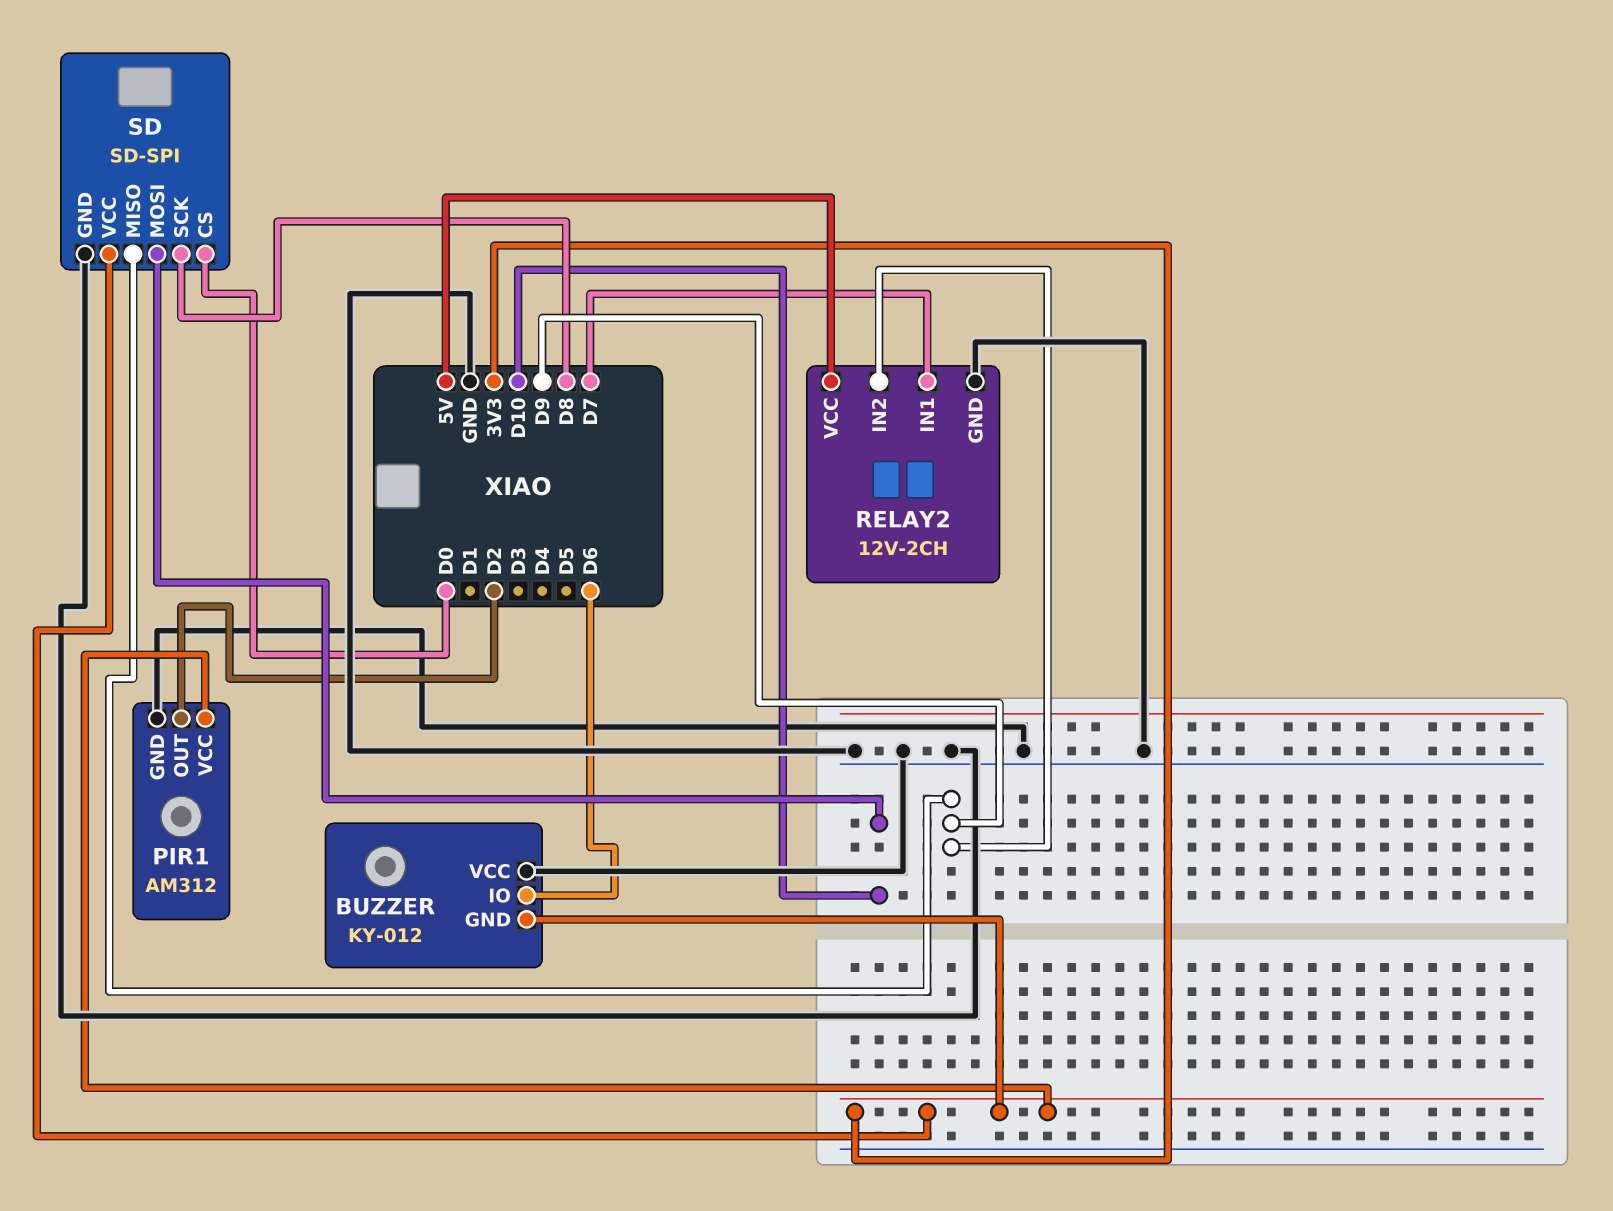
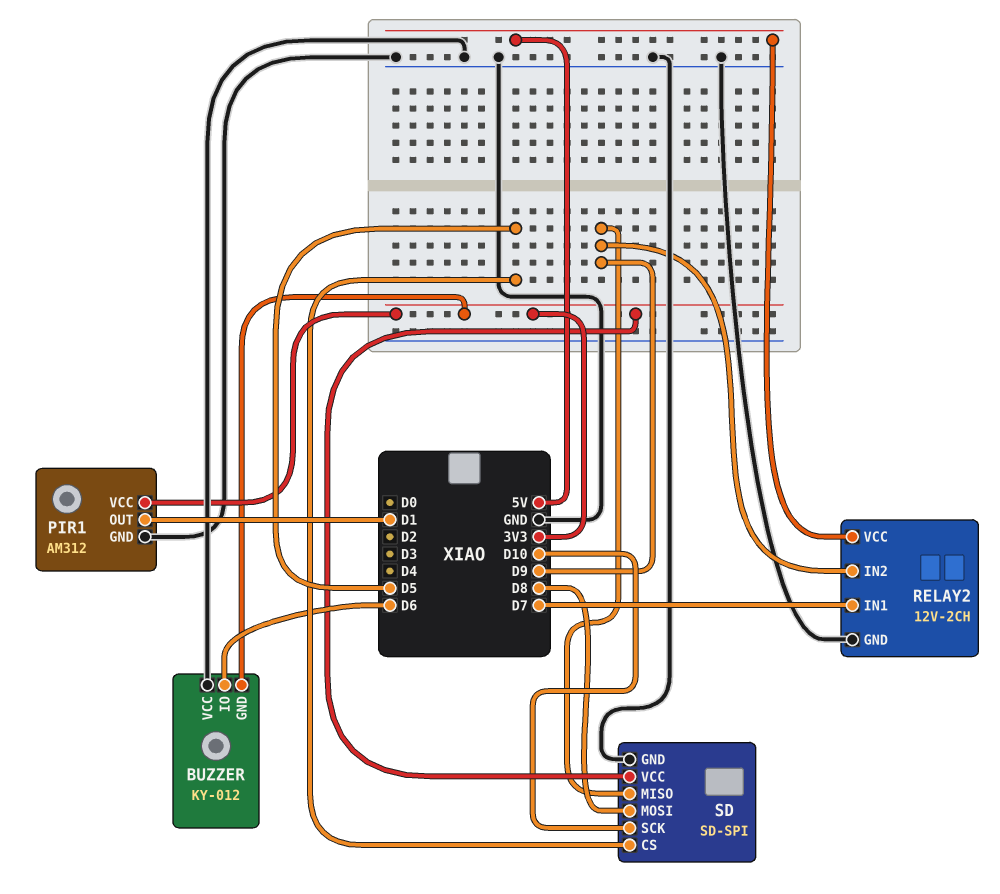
PIR1 pin OUT: D2 -> D1
SD pin CS: D0 -> D5
SD pin MOSI: D10 -> D8
SD pin SCK: D8 -> D10

